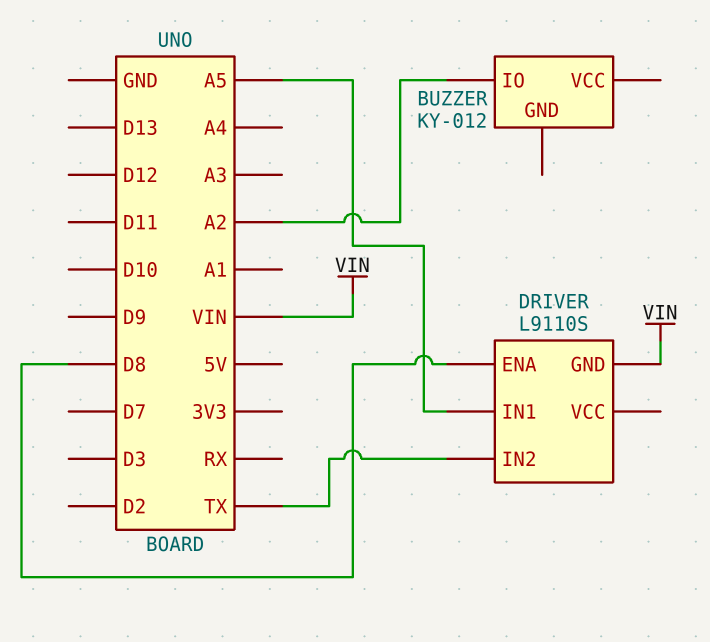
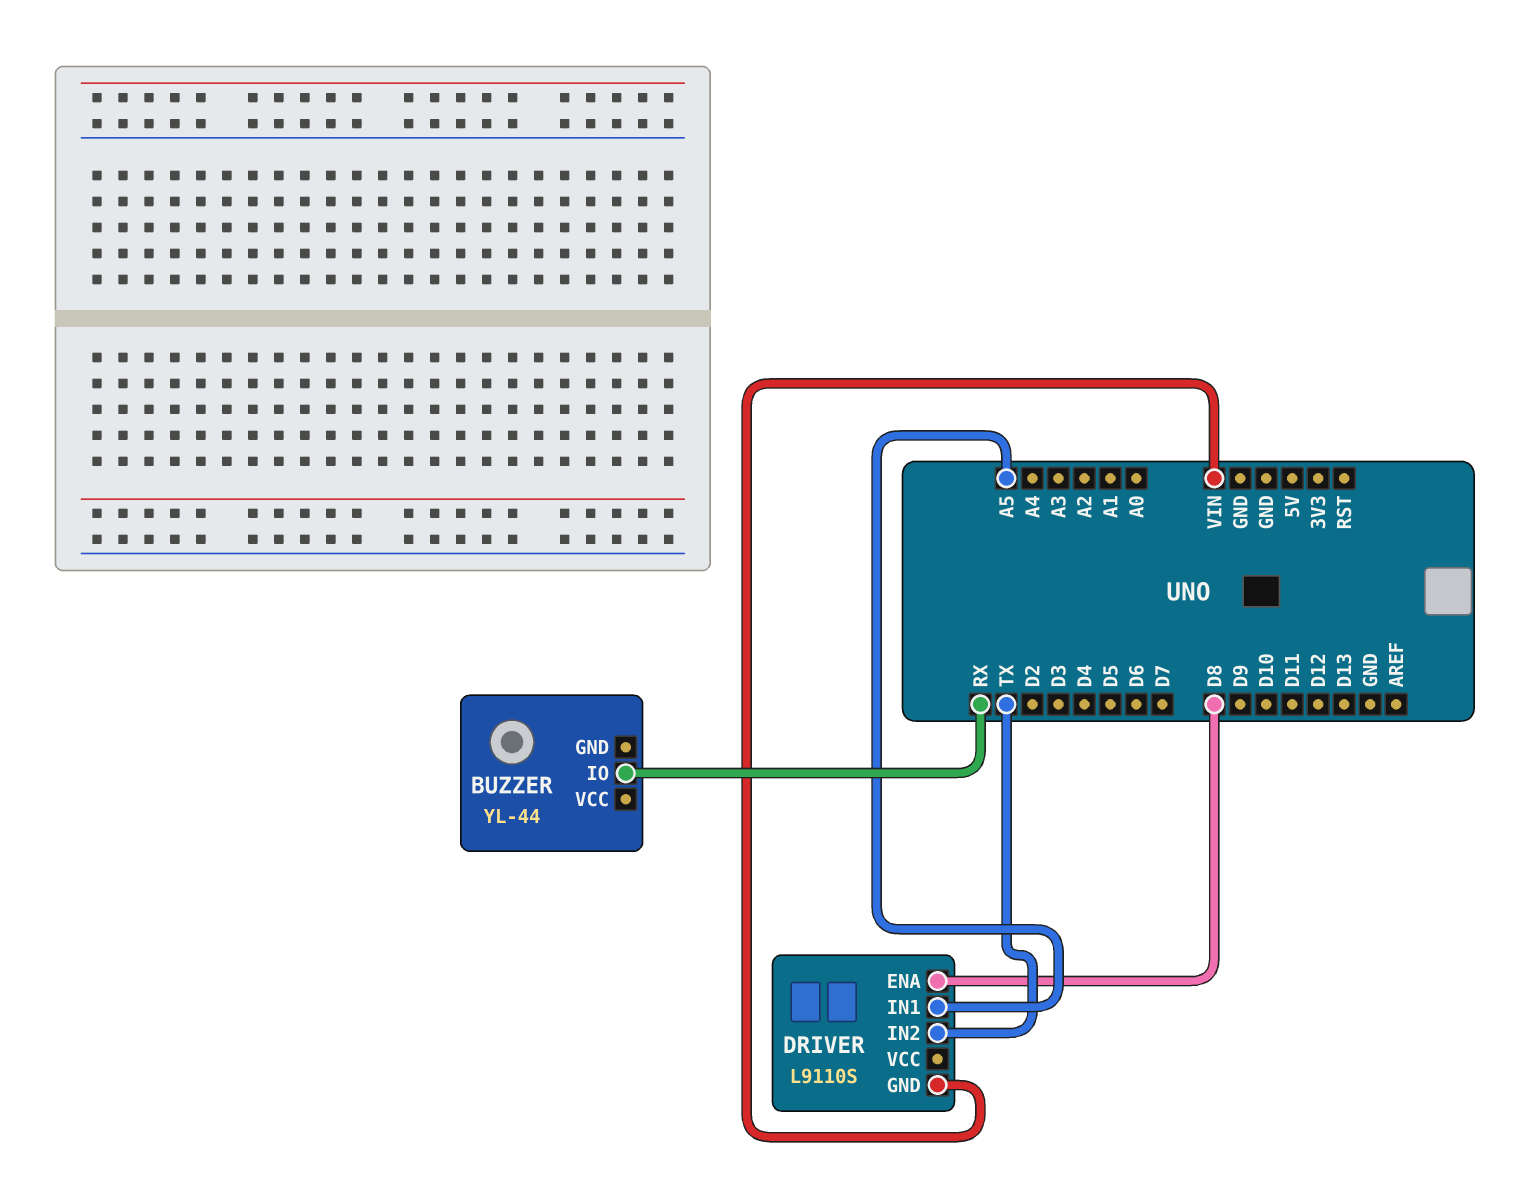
BUZZER: KY-012 -> YL-44
BUZZER pin IO: A2 -> RX

